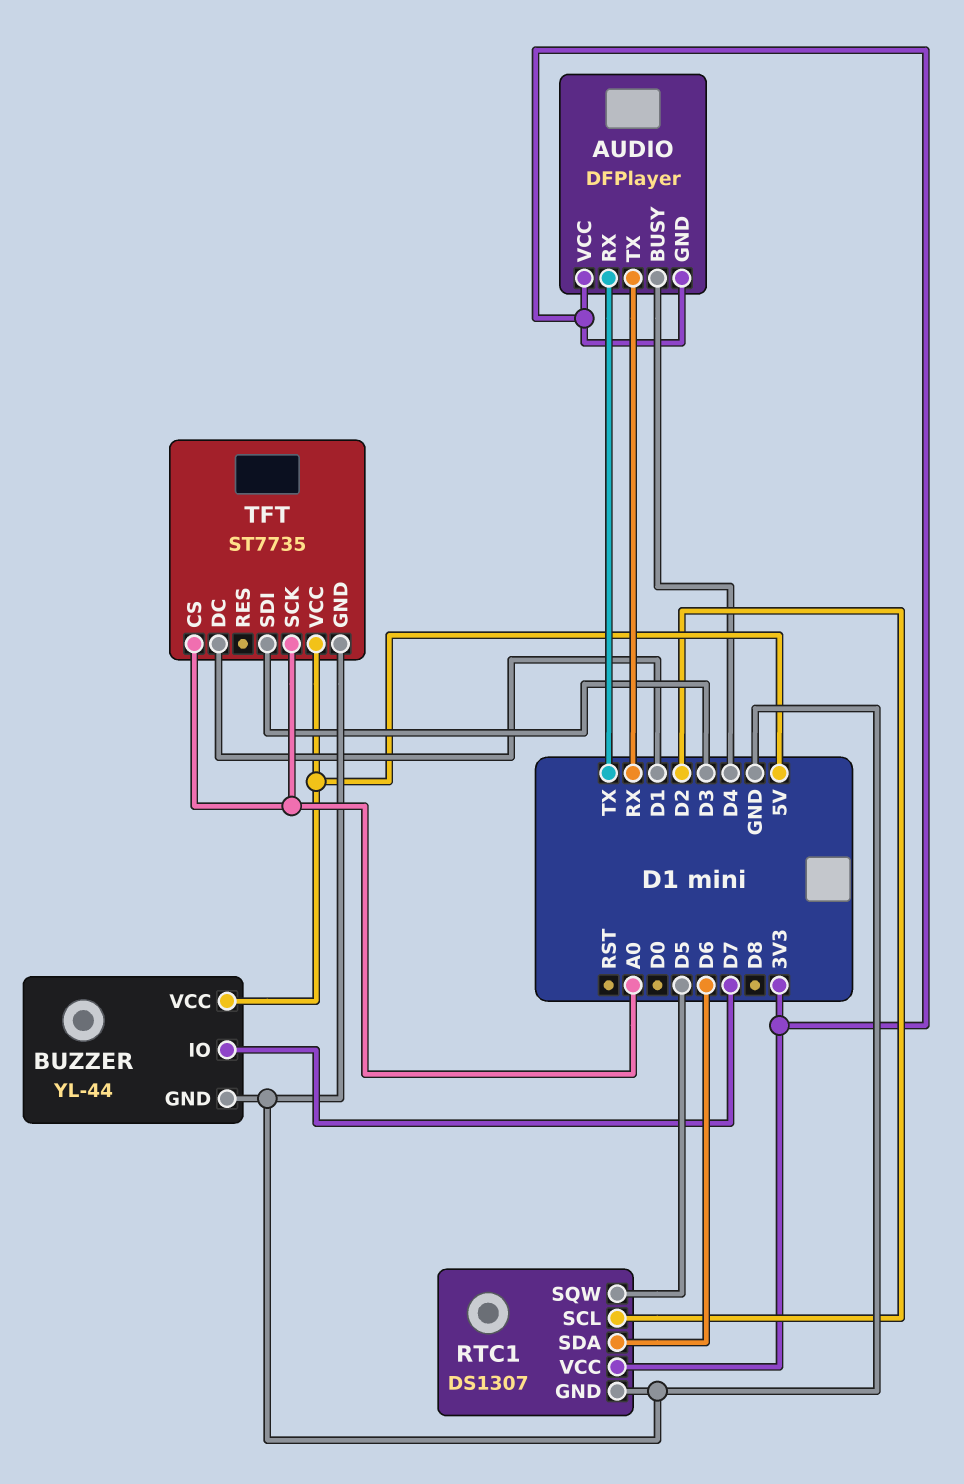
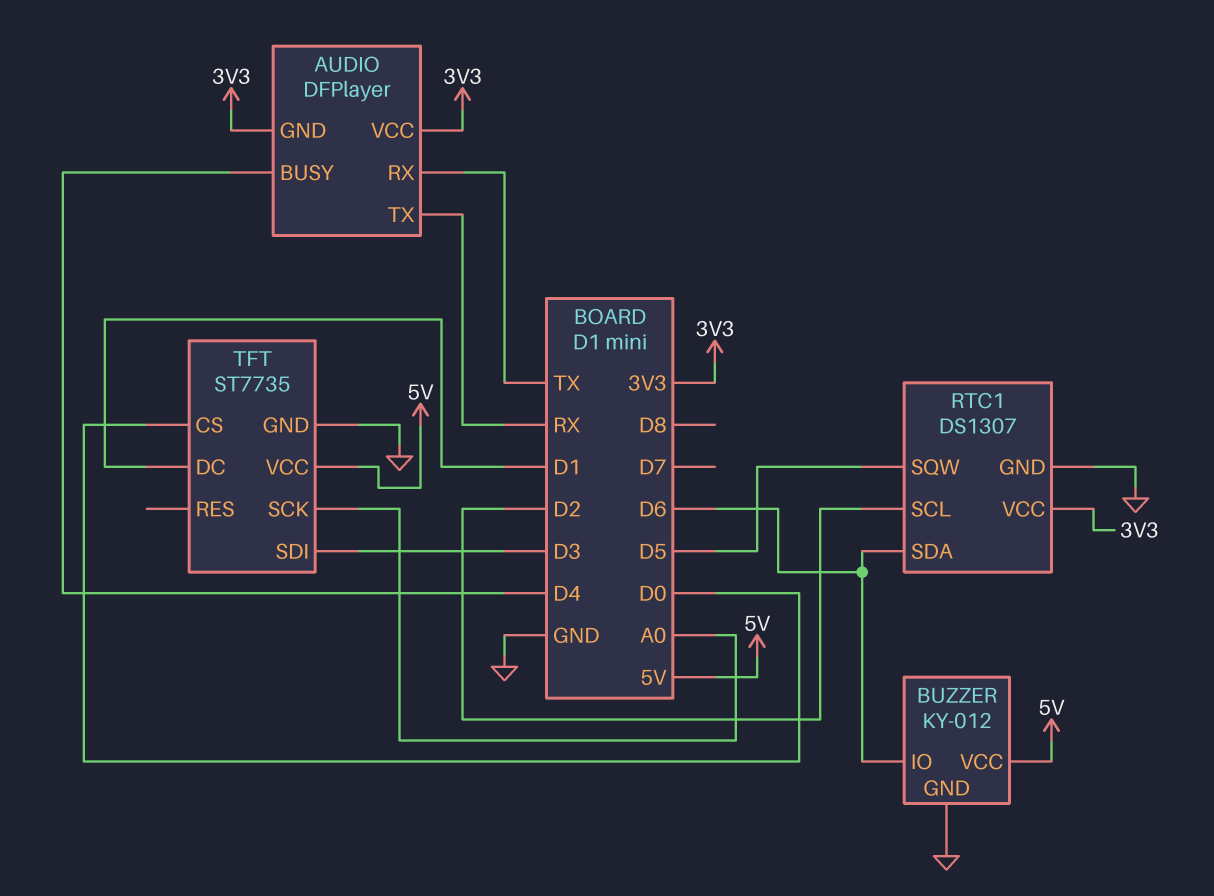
BUZZER: YL-44 -> KY-012
BUZZER pin IO: D7 -> D6
TFT pin CS: A0 -> D0

